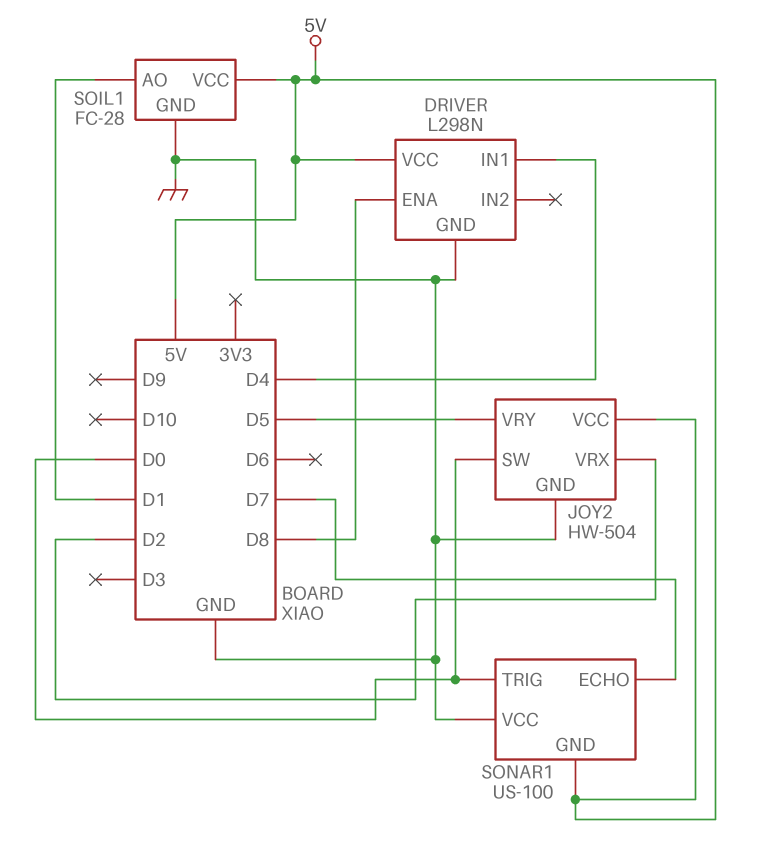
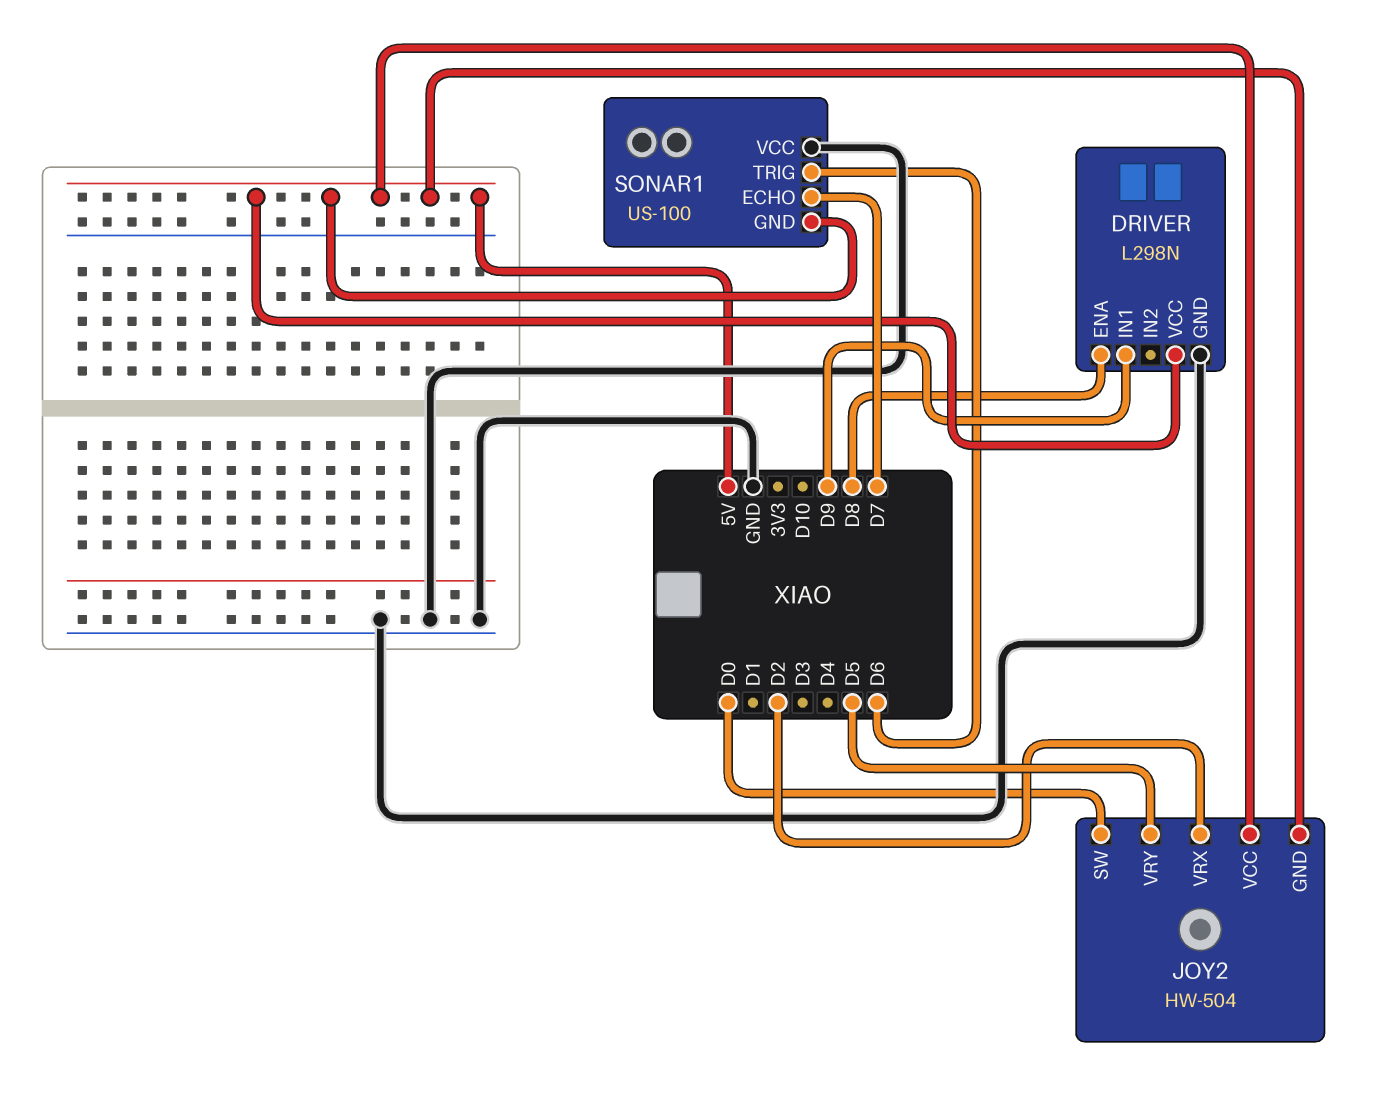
DRIVER pin IN1: D4 -> D9
JOY2 pin GND: GND -> 5V
SOIL1: FC-28 -> none
SOIL1 pin AO: D1 -> none
SOIL1 pin GND: GND -> none
SOIL1 pin VCC: 5V -> none
SONAR1 pin TRIG: D0 -> D6

